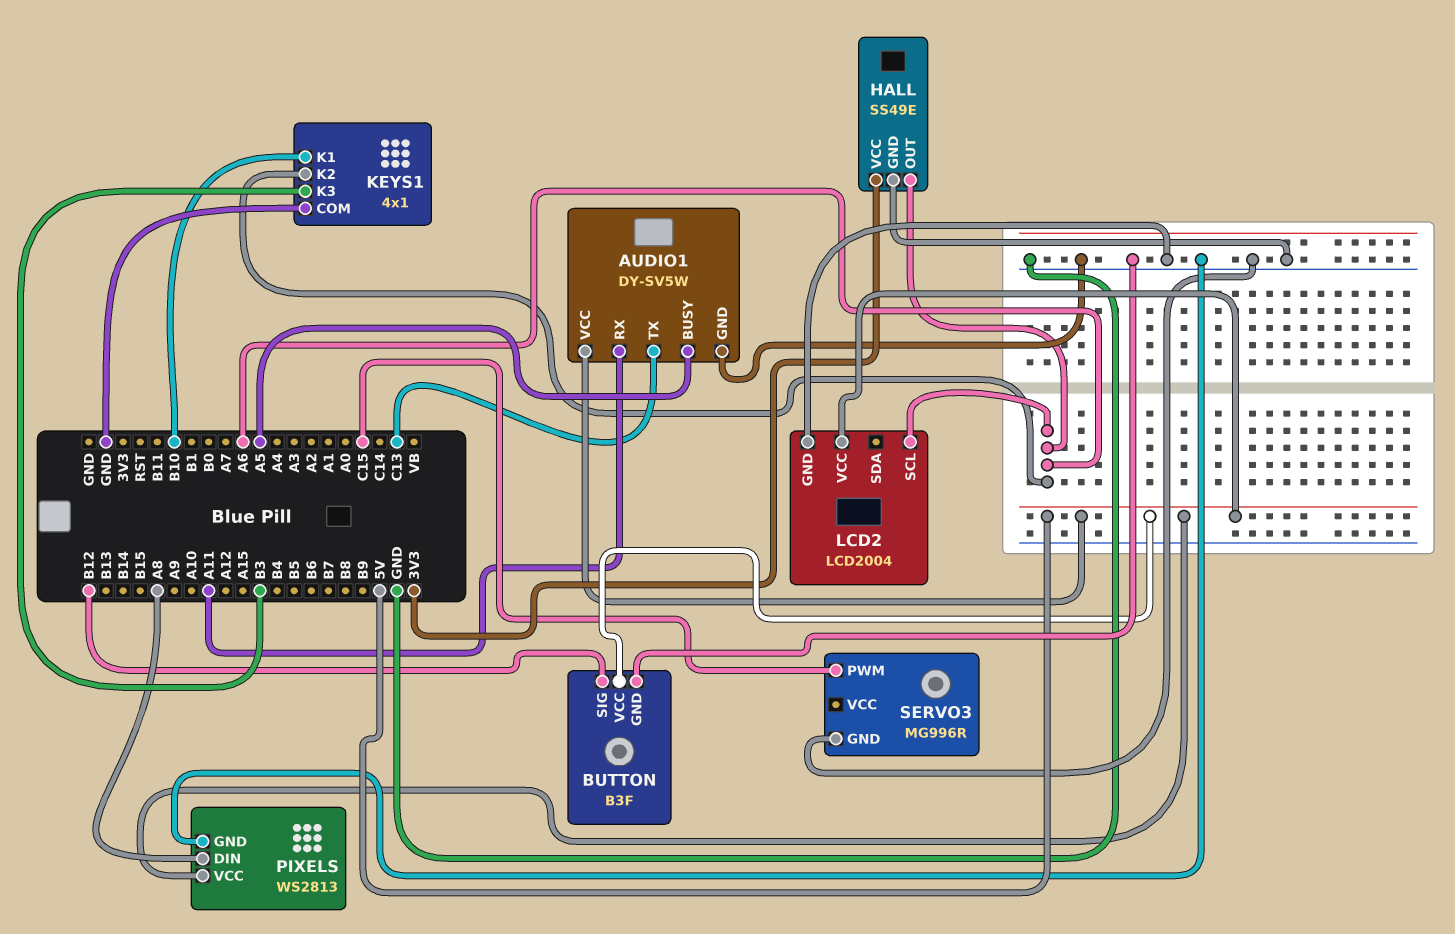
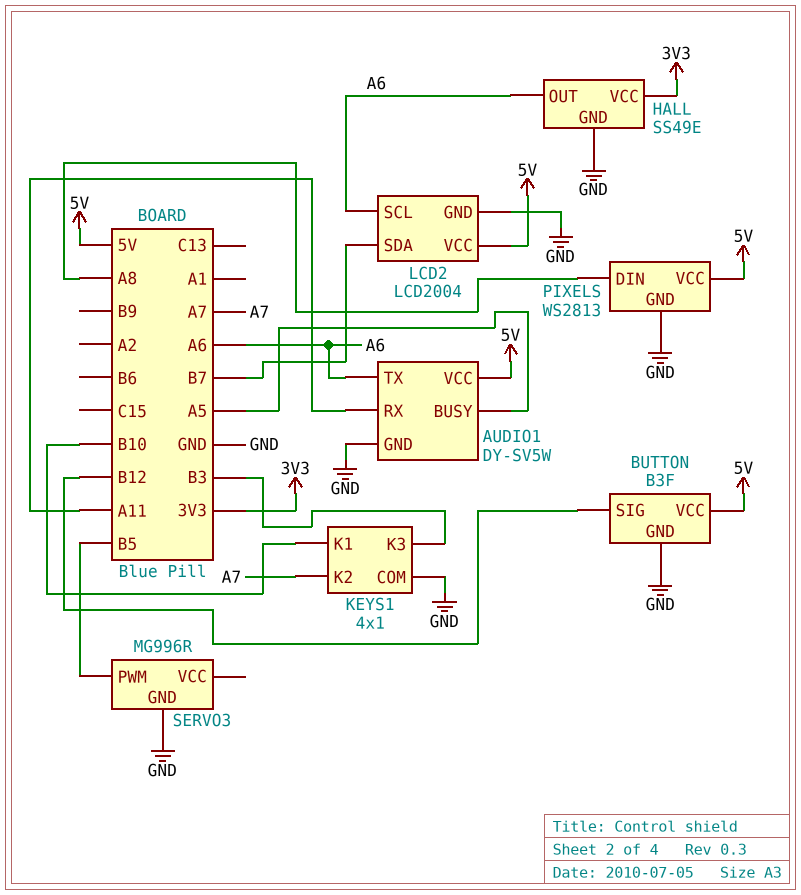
AUDIO1 pin TX: C13 -> A6
KEYS1 pin K2: A6 -> A7
LCD2 pin SDA: none -> B7
SERVO3 pin PWM: C15 -> B5

